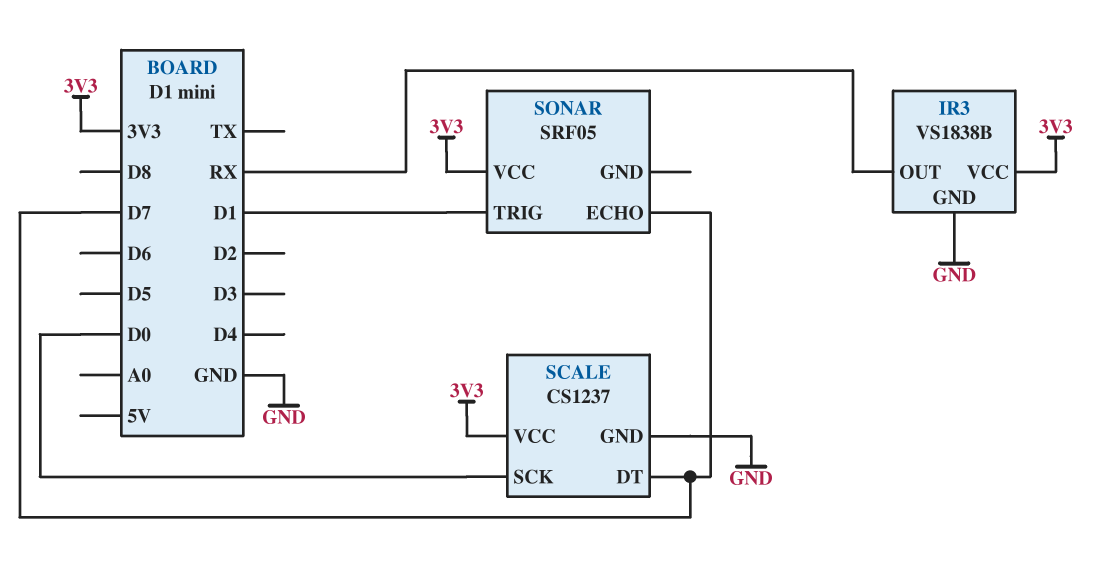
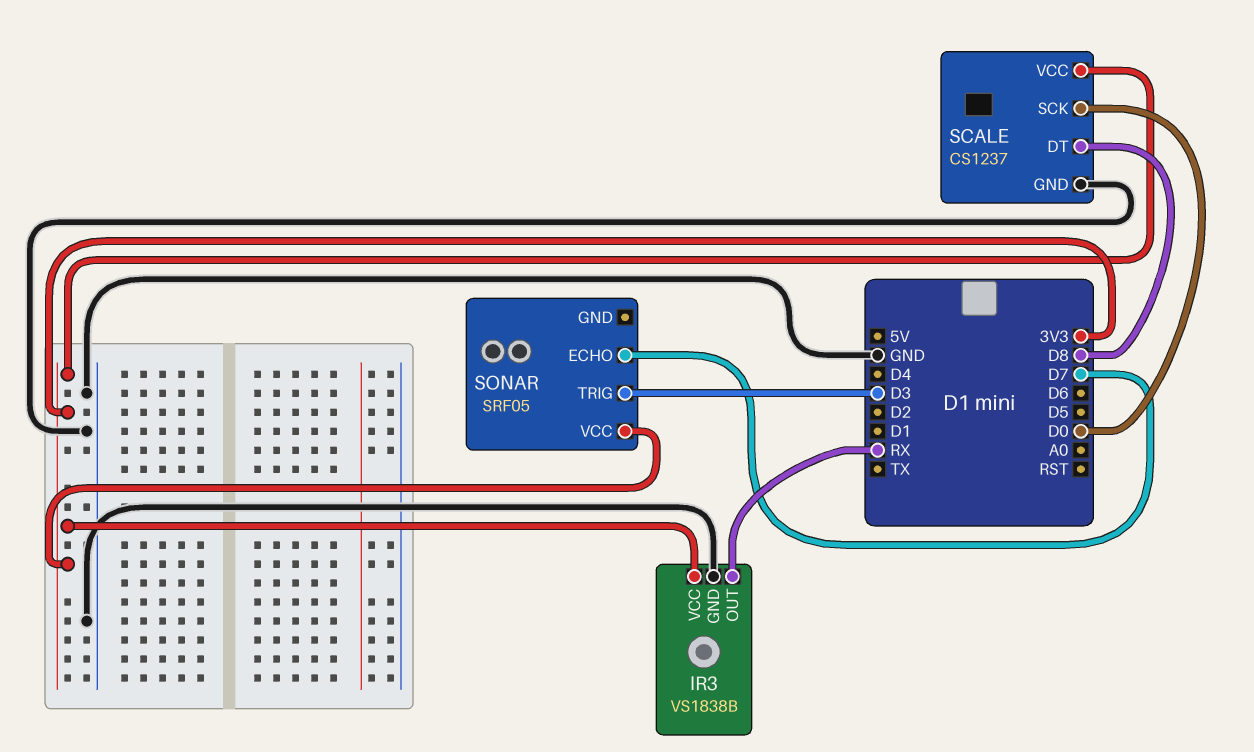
SCALE pin DT: D7 -> D8
SONAR pin TRIG: D1 -> D3

